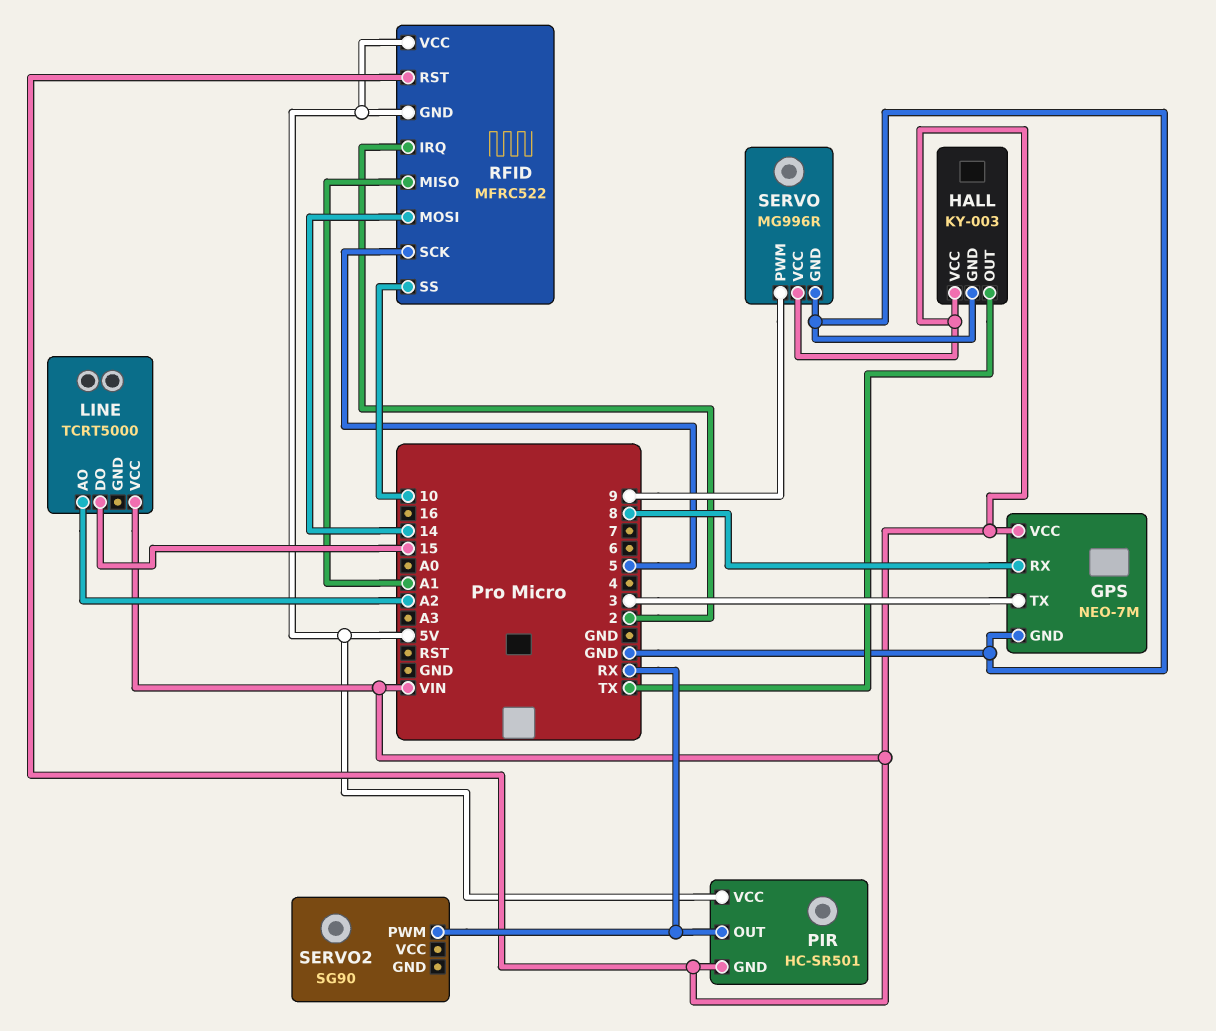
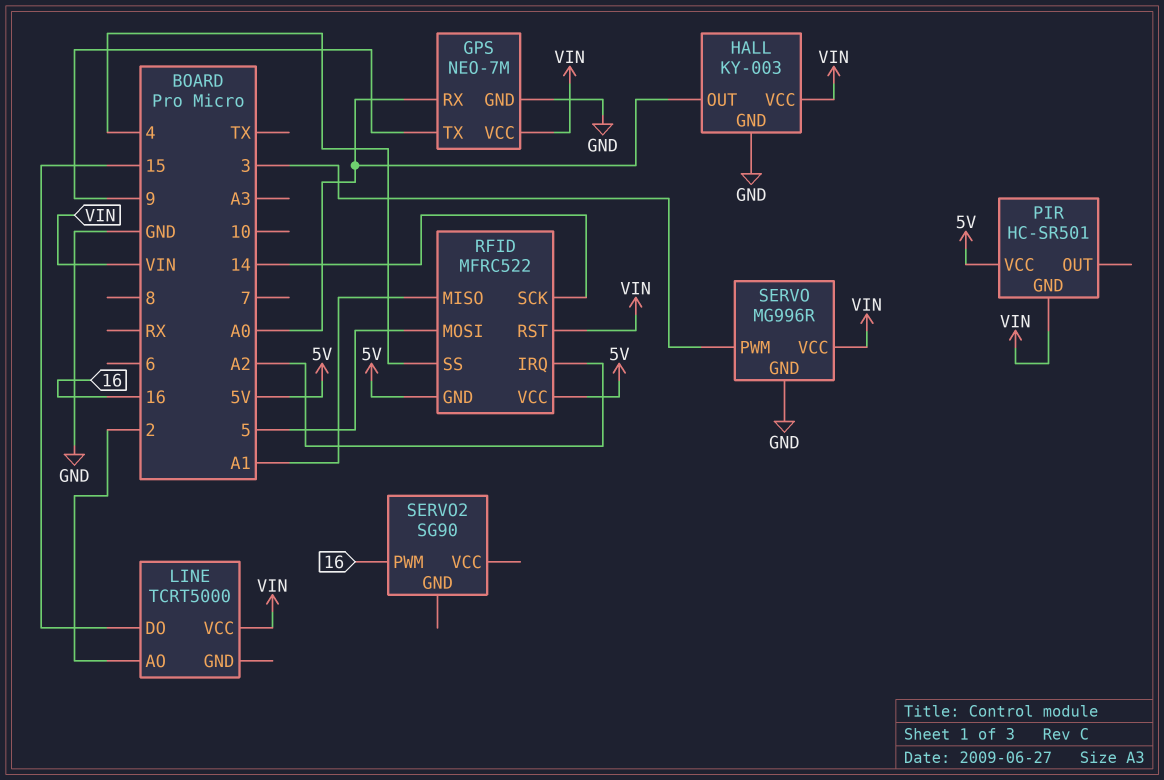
GPS pin RX: 8 -> A0
GPS pin TX: 3 -> 9
HALL pin OUT: TX -> A0
LINE pin AO: A2 -> 2
PIR pin OUT: RX -> none
RFID pin IRQ: 2 -> A2
RFID pin MOSI: 14 -> 5
RFID pin SCK: 5 -> 14
RFID pin SS: 10 -> 4
SERVO pin PWM: 9 -> 3
SERVO2 pin PWM: RX -> 16

